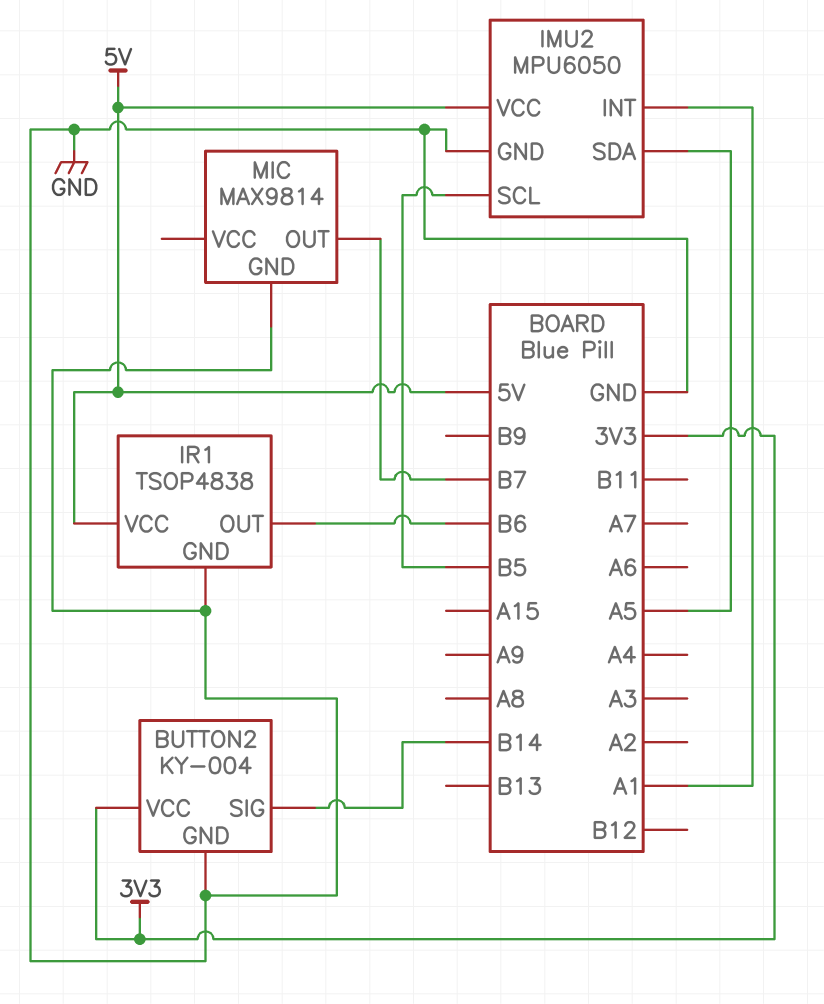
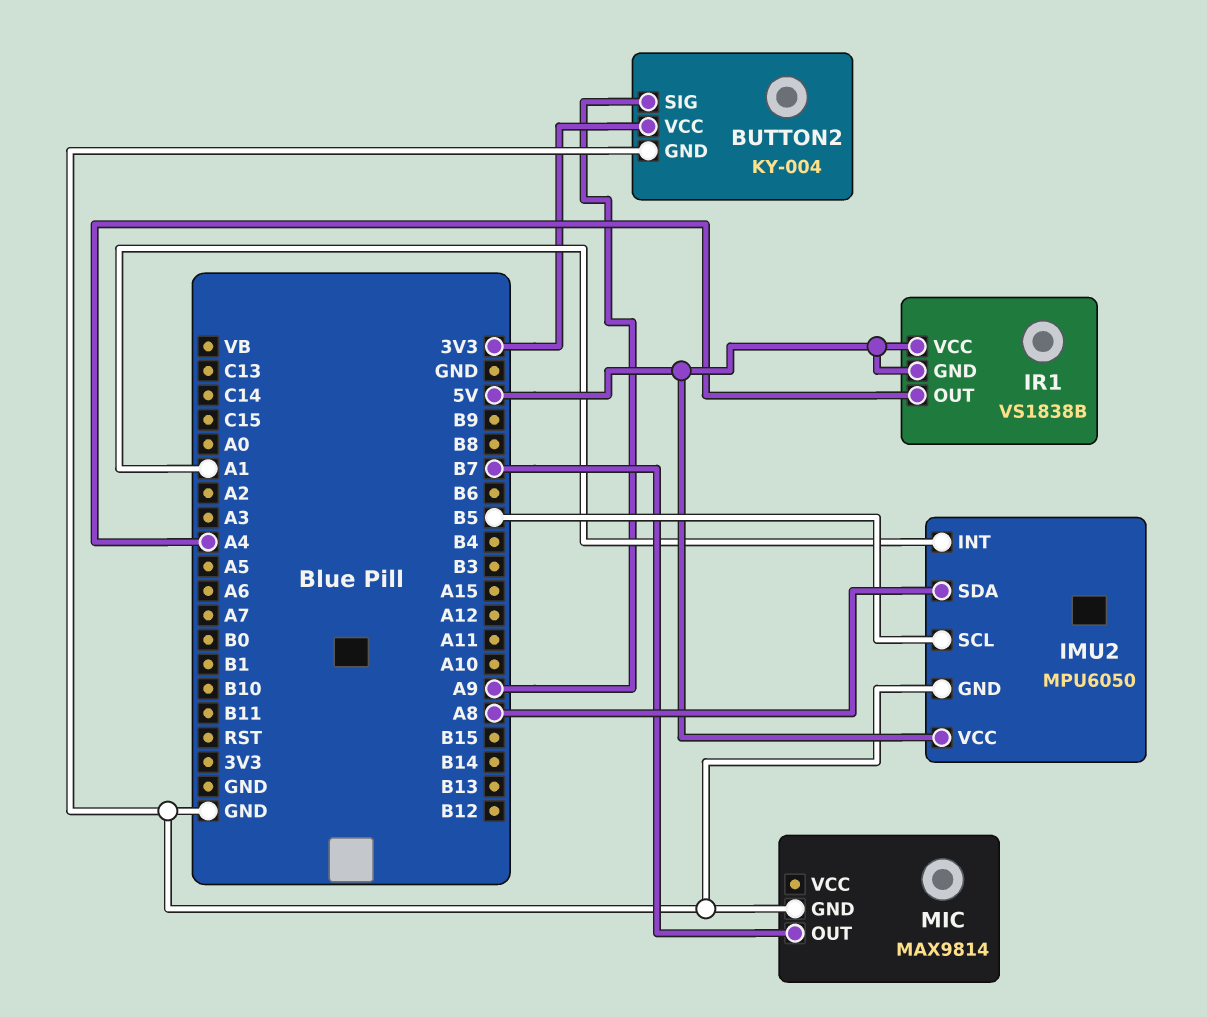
BUTTON2 pin SIG: B14 -> A9
IMU2 pin SDA: A5 -> A8
IR1: TSOP4838 -> VS1838B
IR1 pin GND: GND -> 5V
IR1 pin OUT: B6 -> A4

